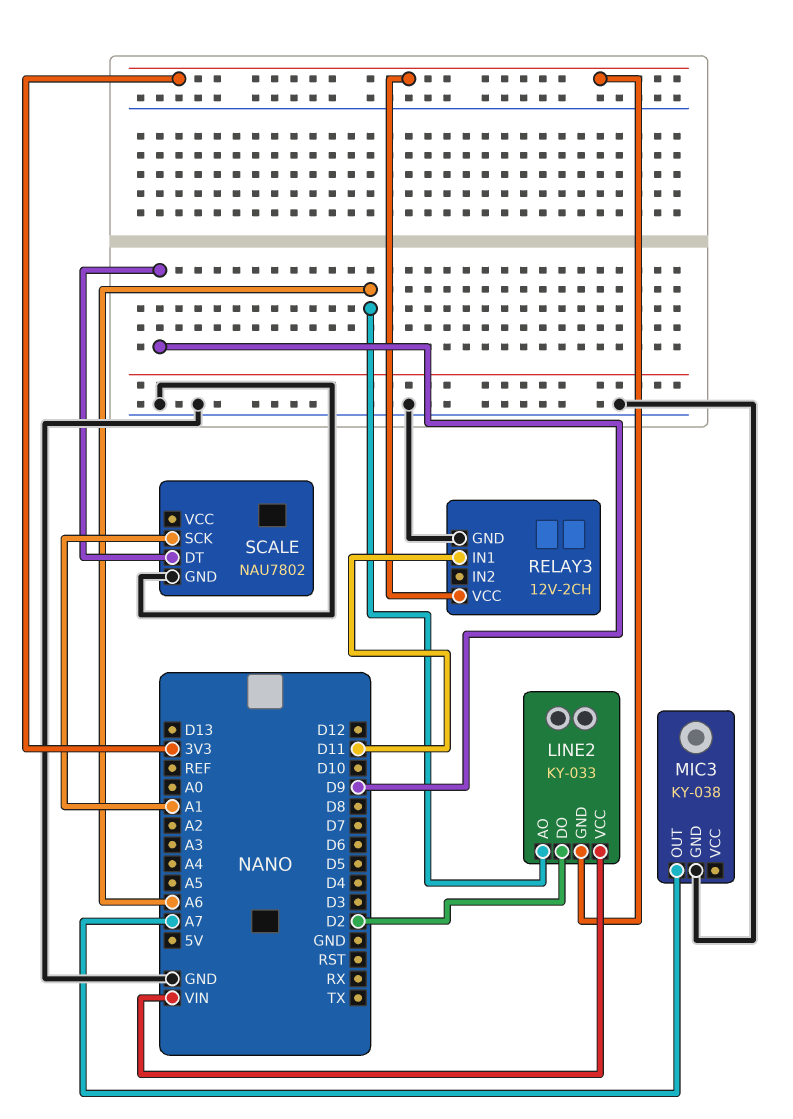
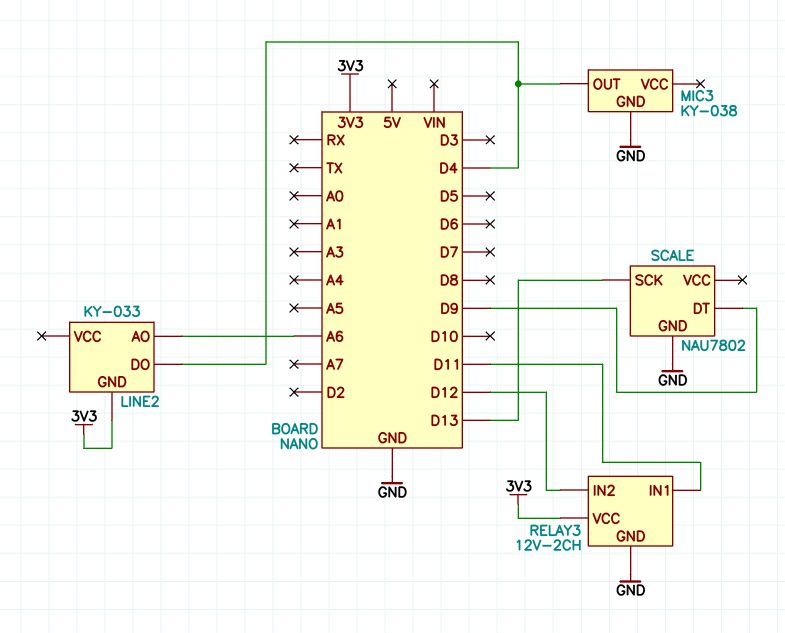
LINE2 pin DO: D2 -> D4
LINE2 pin VCC: VIN -> none
MIC3 pin OUT: A7 -> D4
RELAY3 pin IN2: none -> D12
SCALE pin SCK: A1 -> D13

